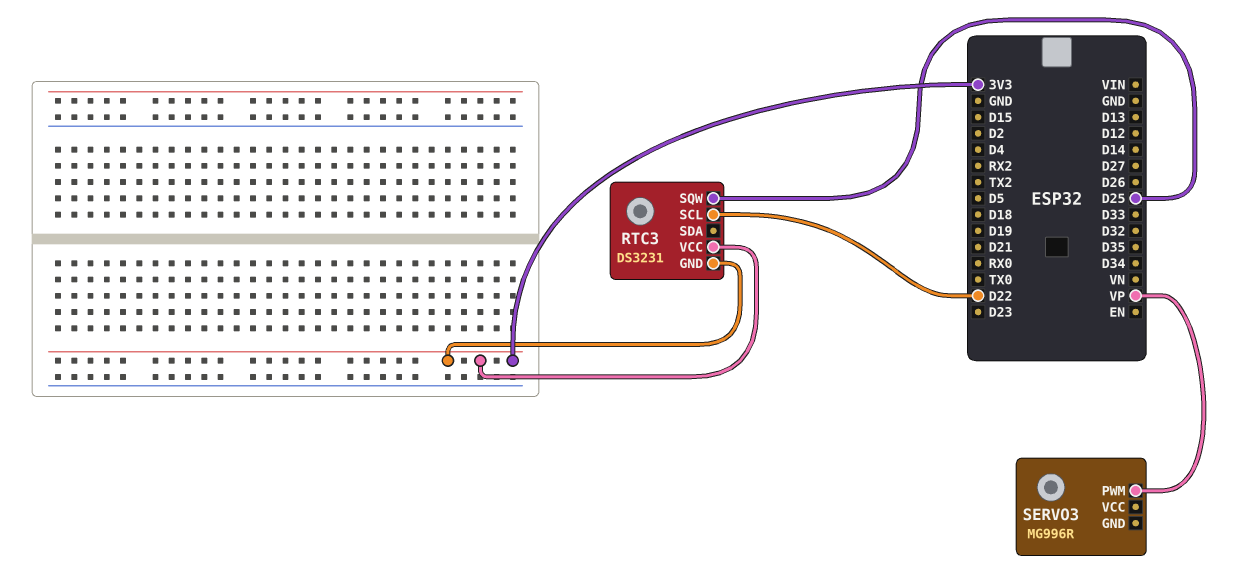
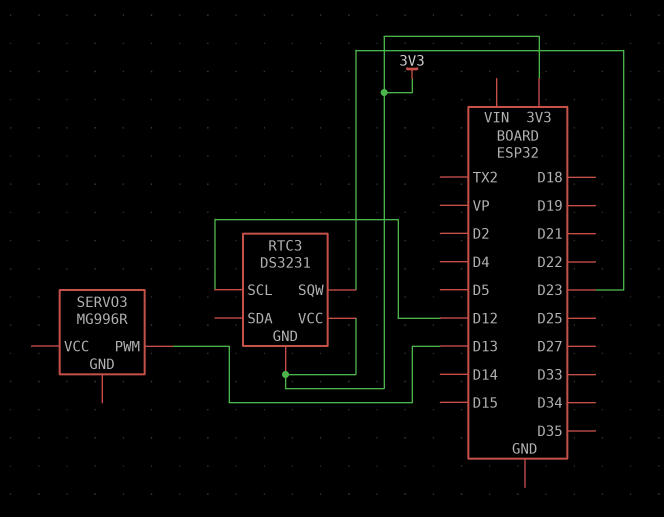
RTC3 pin SCL: D22 -> D12
RTC3 pin SQW: D25 -> D23
SERVO3 pin PWM: VP -> D13

